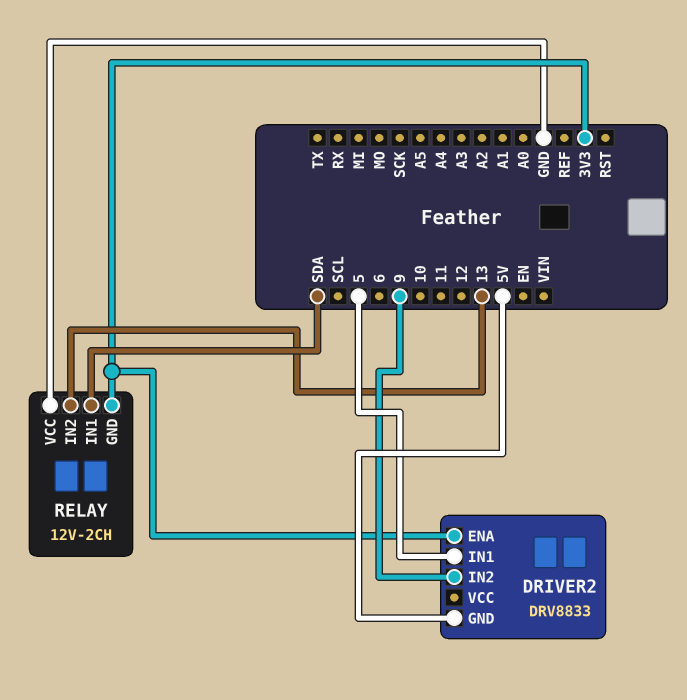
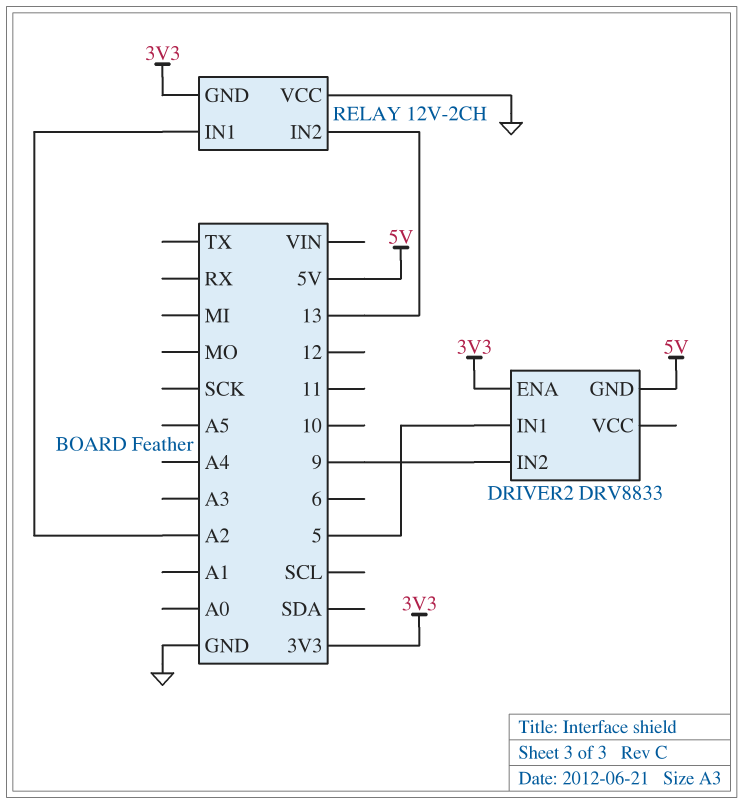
RELAY pin IN1: SDA -> A2

